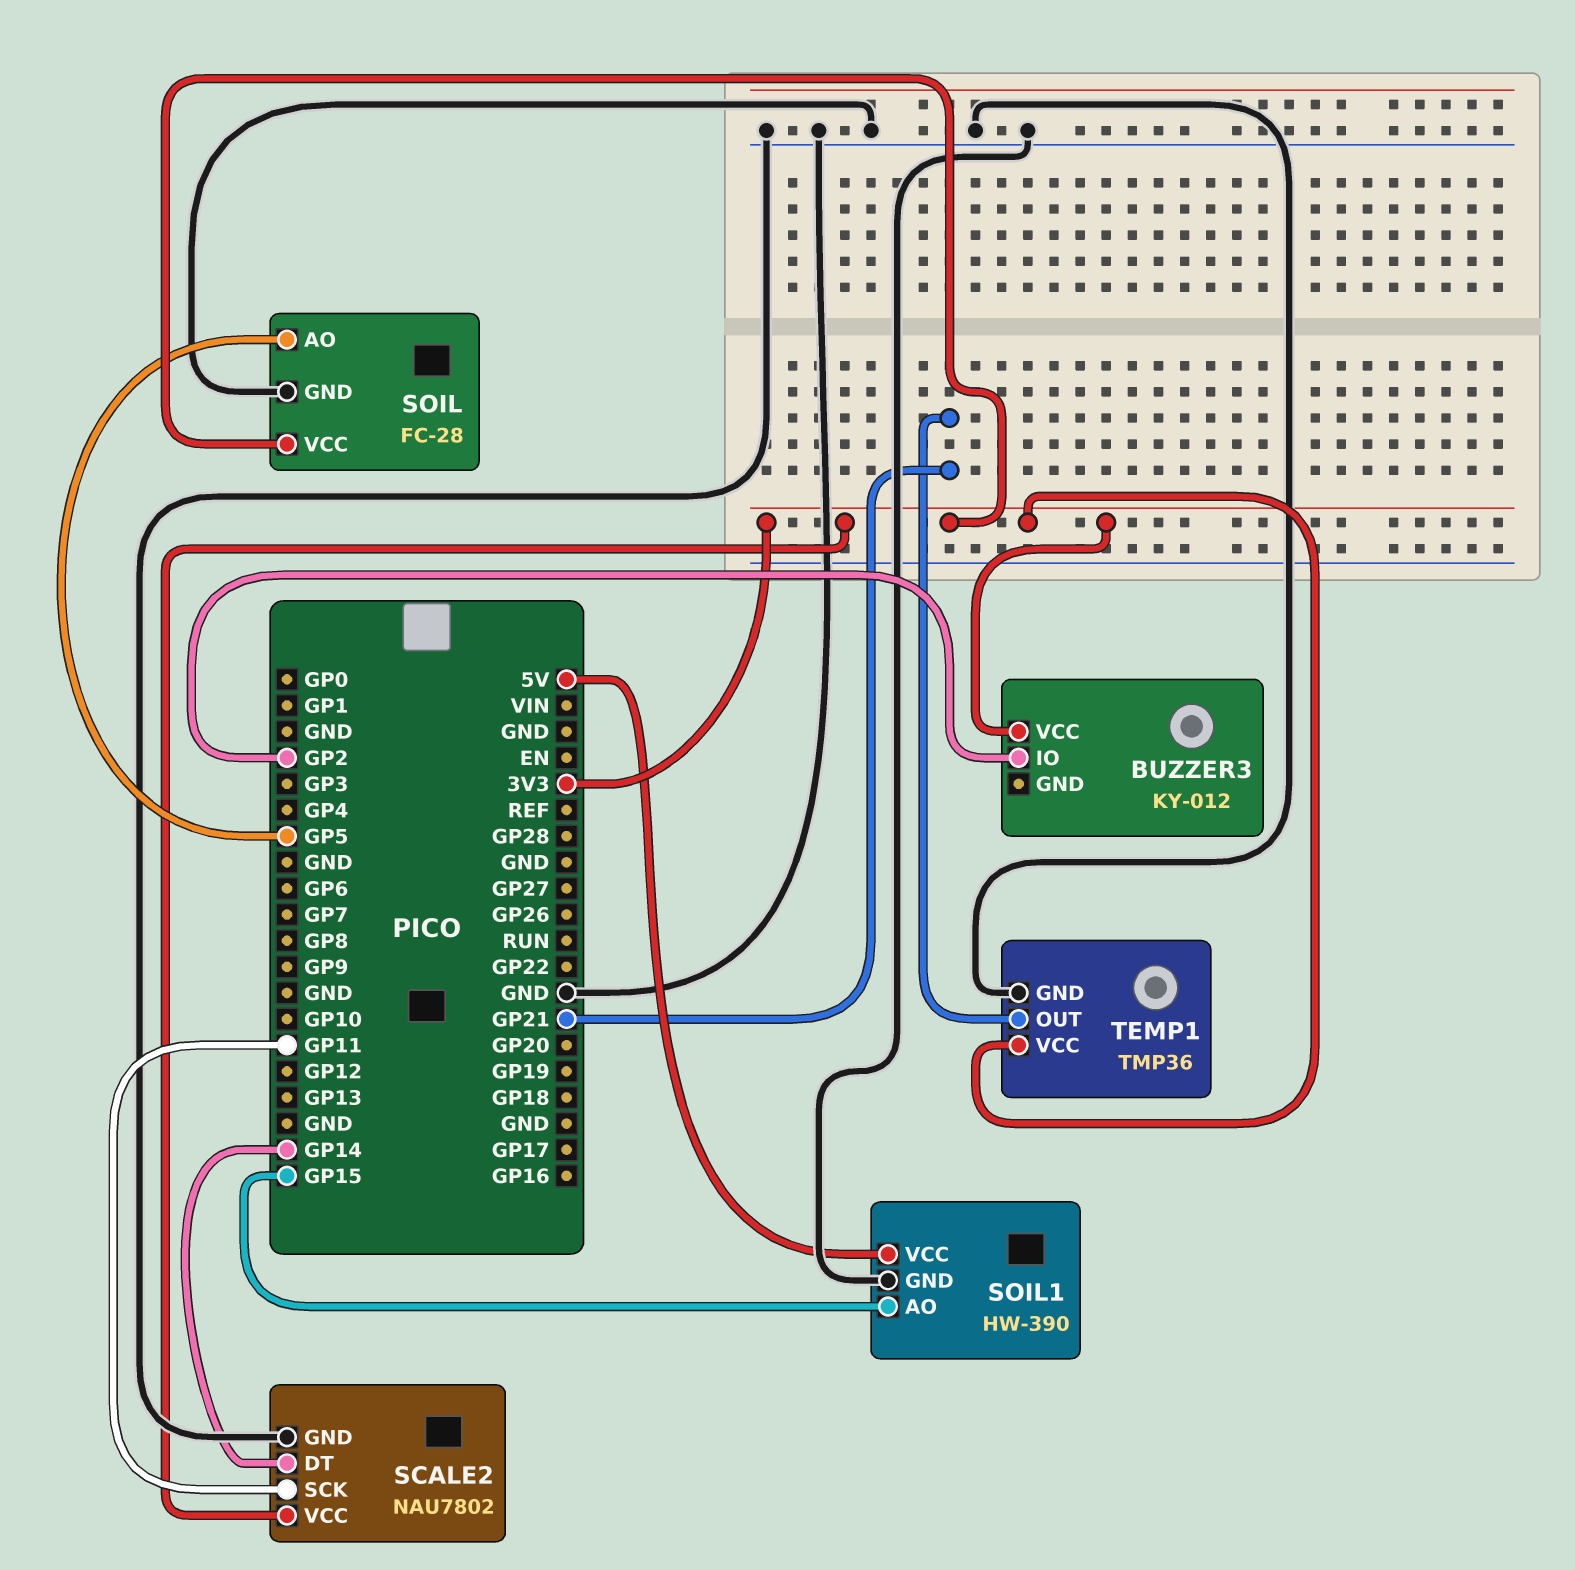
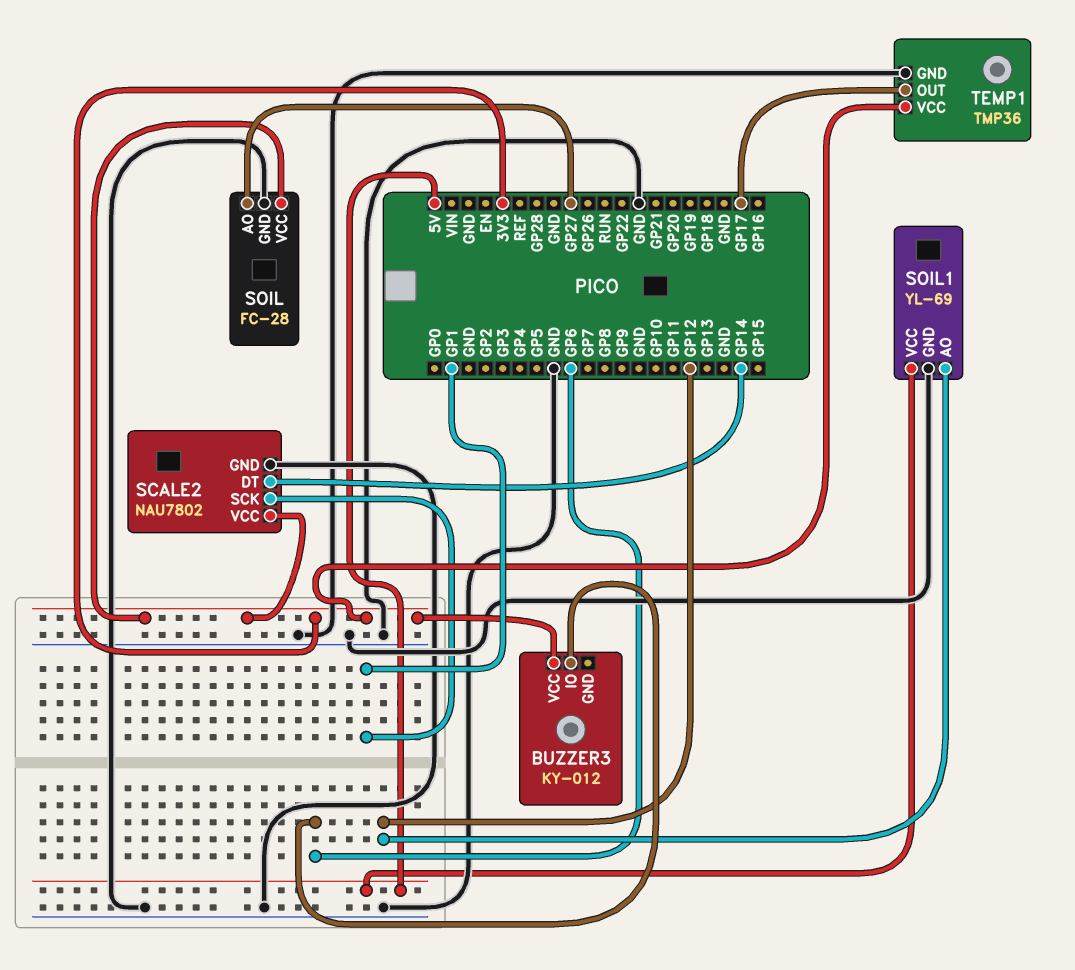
BUZZER3 pin IO: GP2 -> GP6
SCALE2 pin SCK: GP11 -> GP1
SOIL pin AO: GP5 -> GP27
SOIL1: HW-390 -> YL-69
SOIL1 pin AO: GP15 -> GP12
TEMP1 pin OUT: GP21 -> GP17

